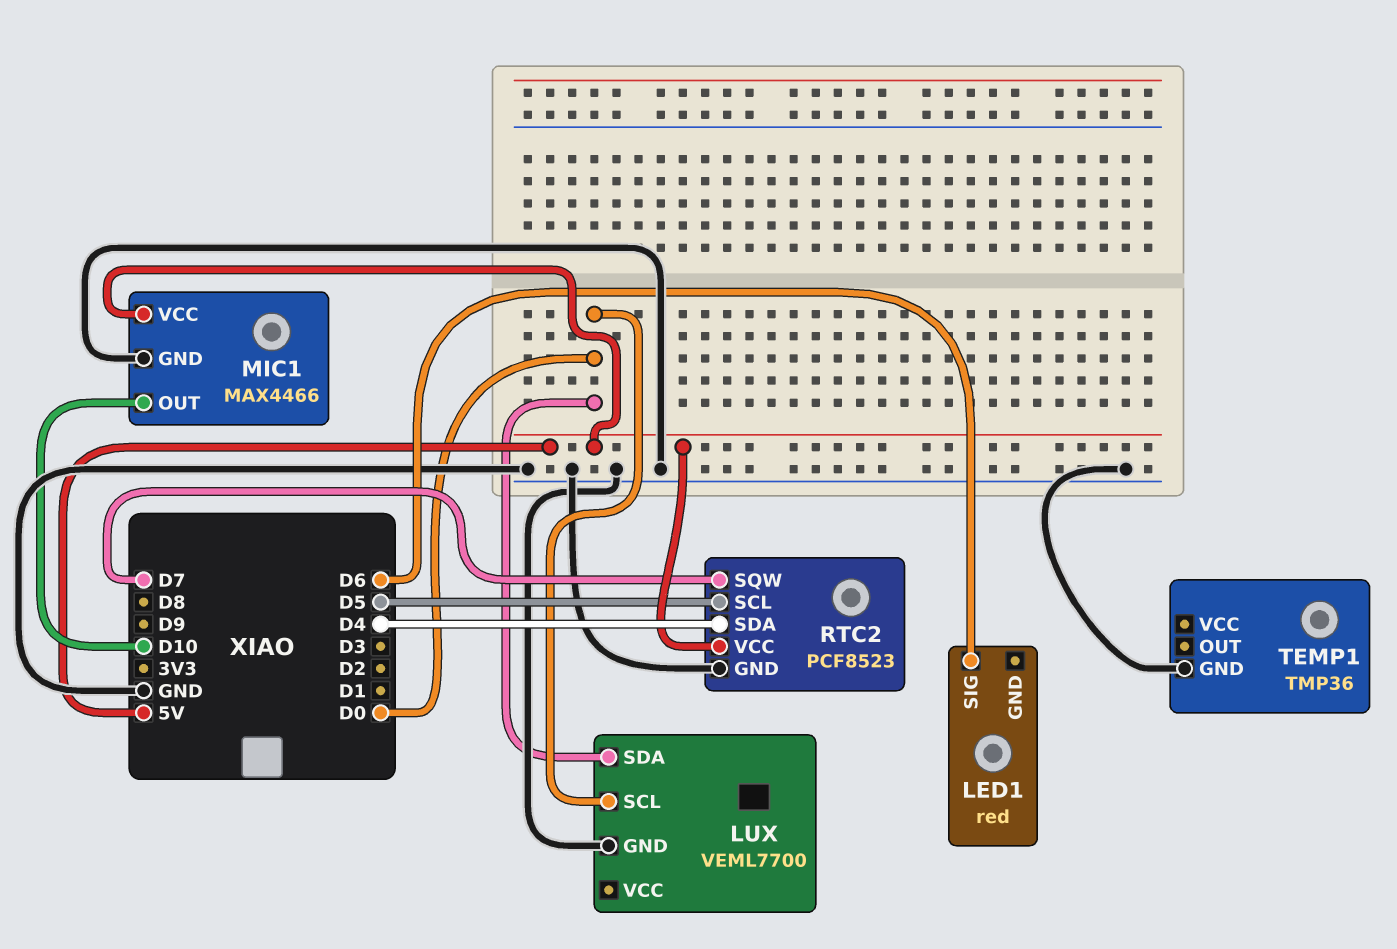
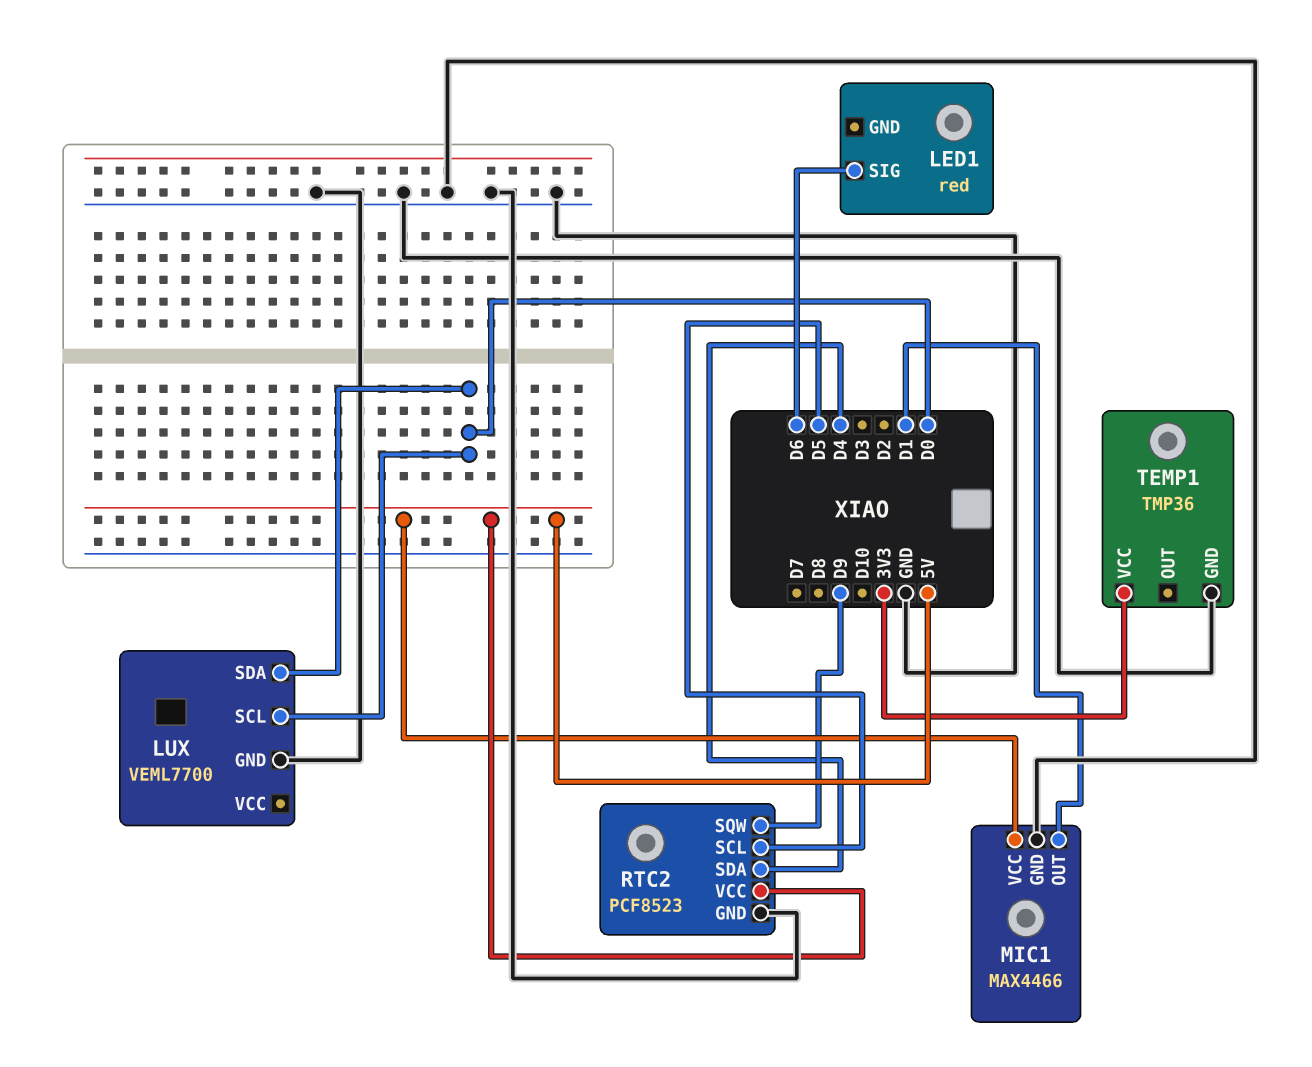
MIC1 pin OUT: D10 -> D1
RTC2 pin SQW: D7 -> D9
TEMP1 pin VCC: none -> 3V3

